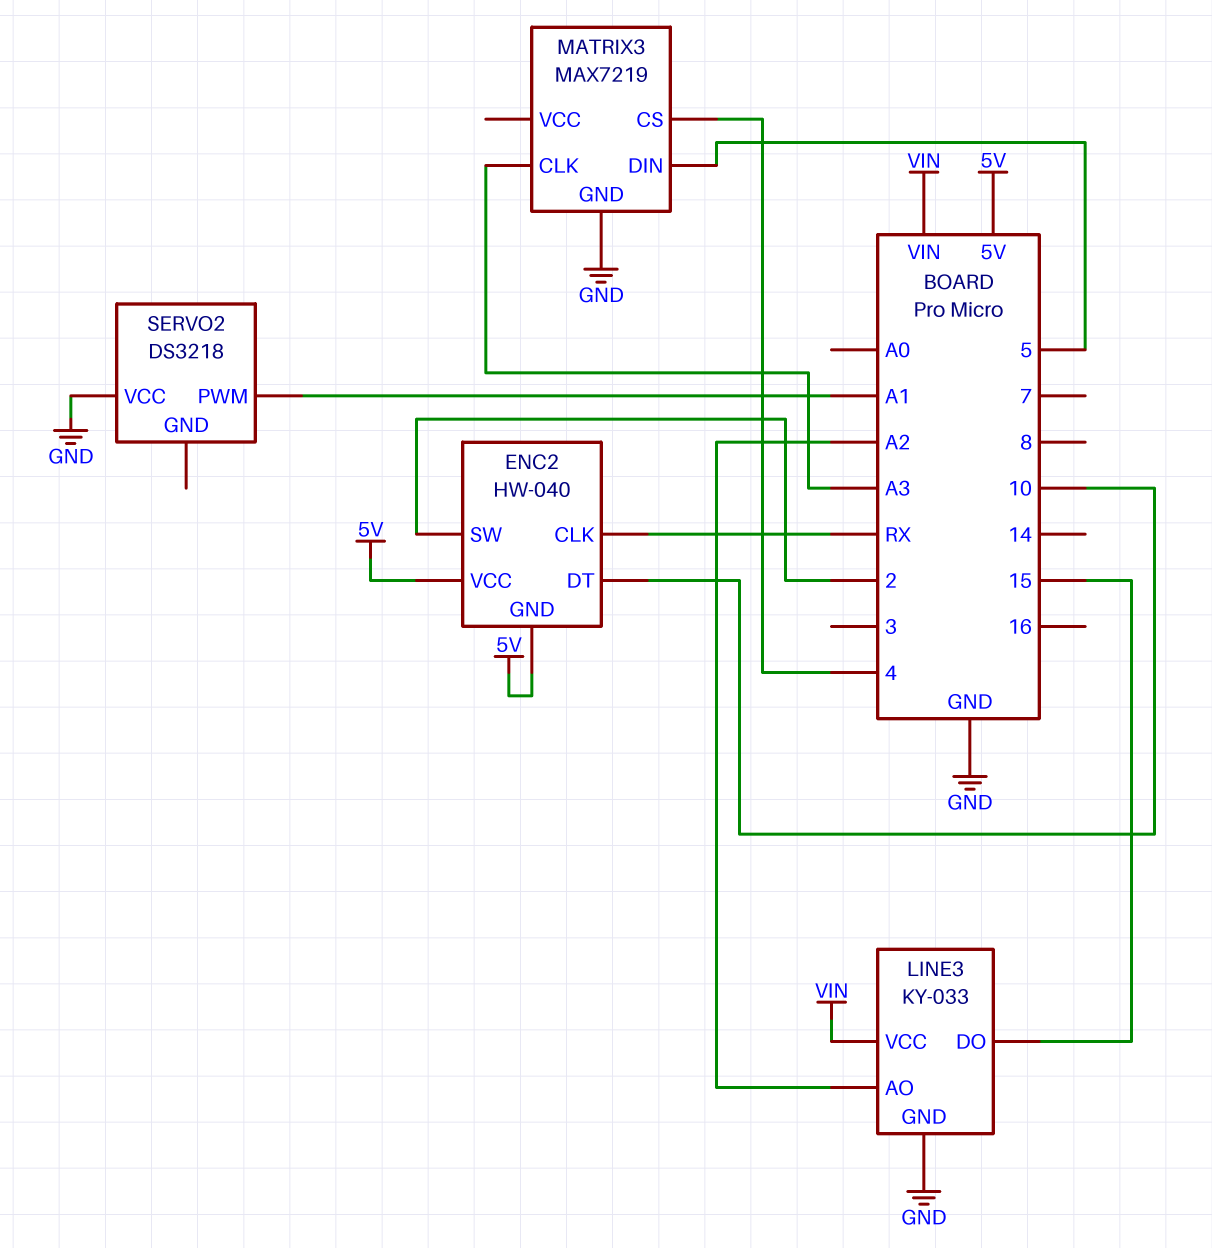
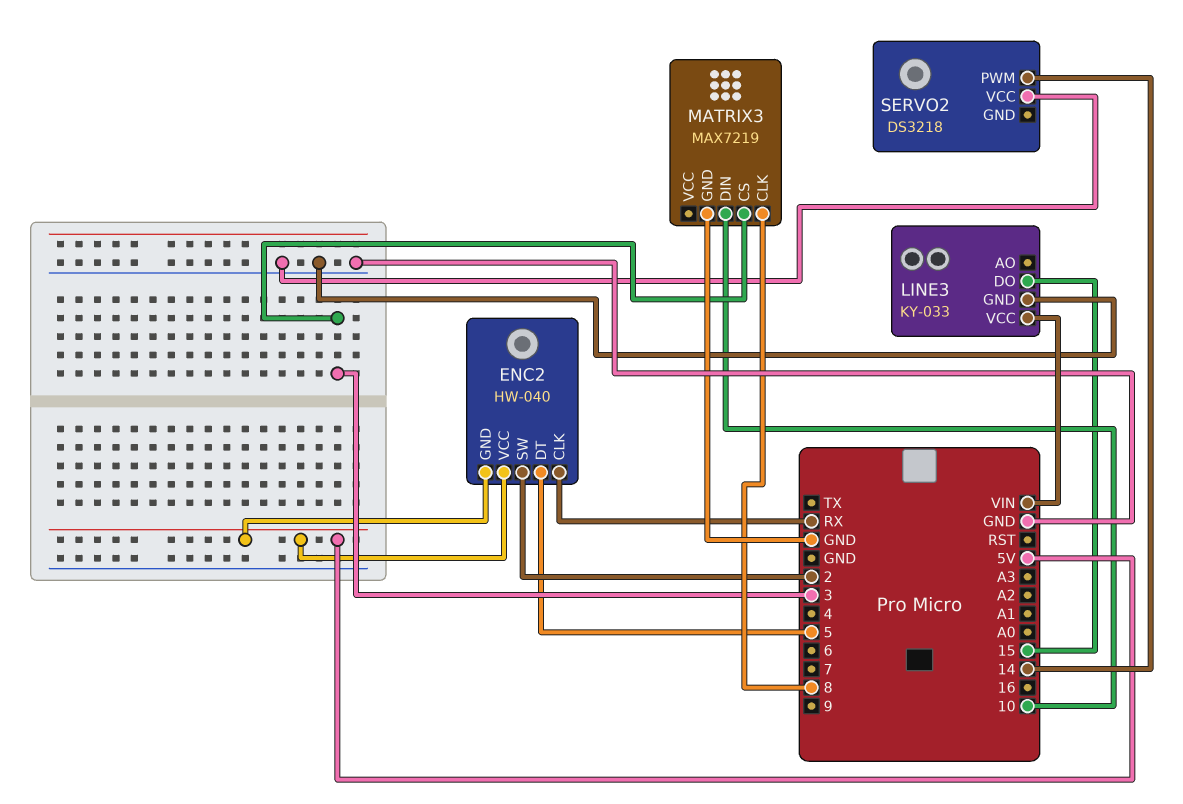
ENC2 pin DT: 10 -> 5
LINE3 pin AO: A2 -> none
MATRIX3 pin CLK: A3 -> 8
MATRIX3 pin CS: 4 -> 3
MATRIX3 pin DIN: 5 -> 10
SERVO2 pin PWM: A1 -> 14

